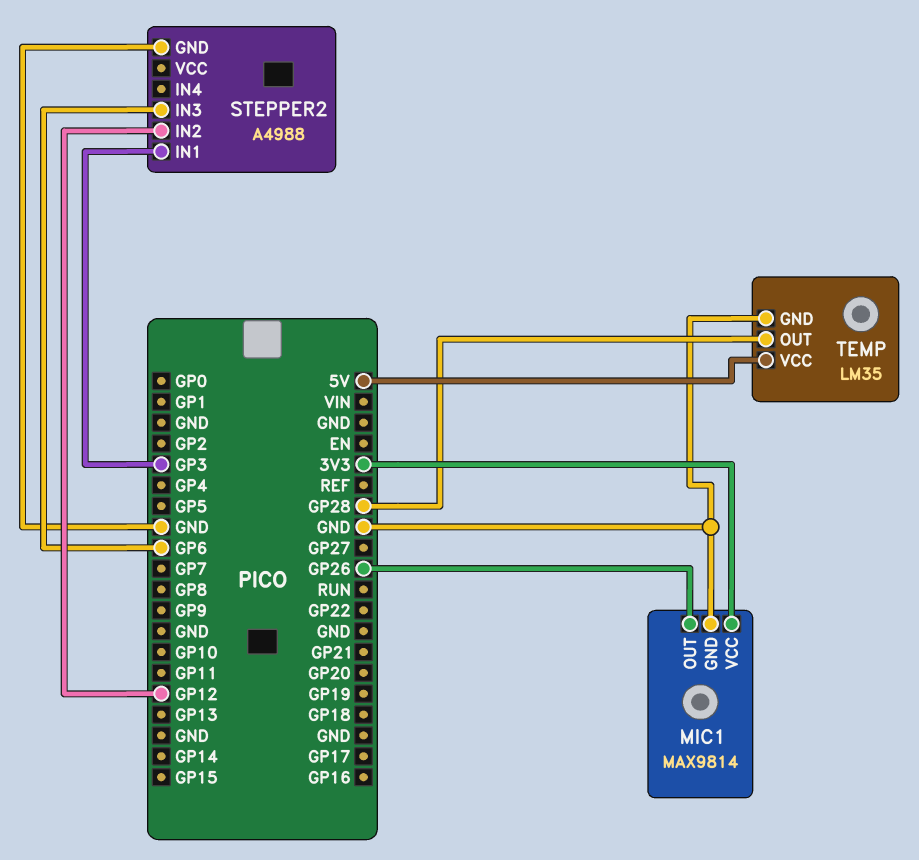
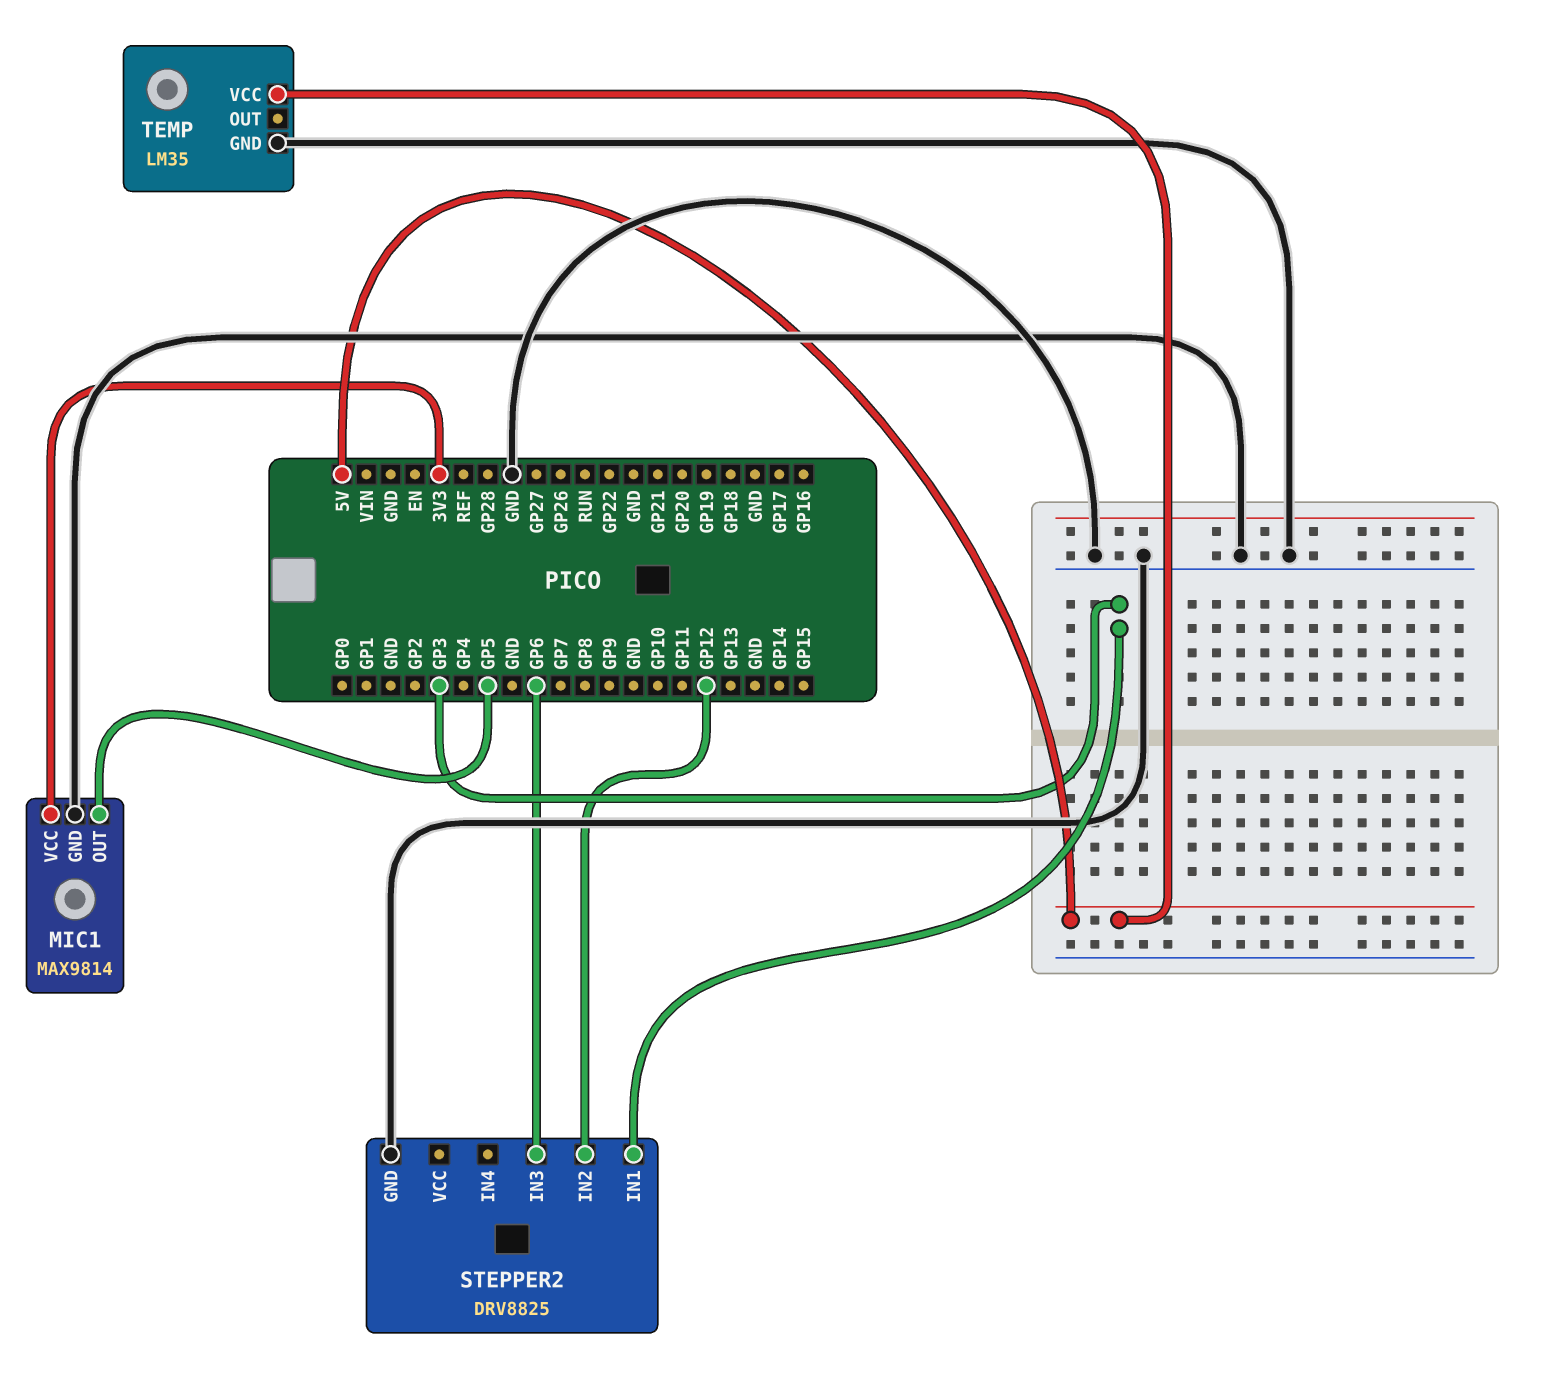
MIC1 pin OUT: GP26 -> GP5
STEPPER2: A4988 -> DRV8825
TEMP pin OUT: GP28 -> none

